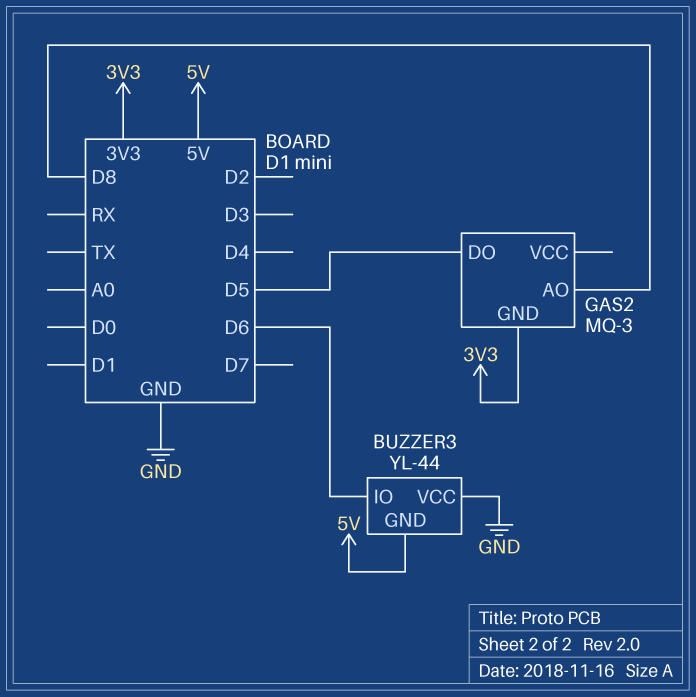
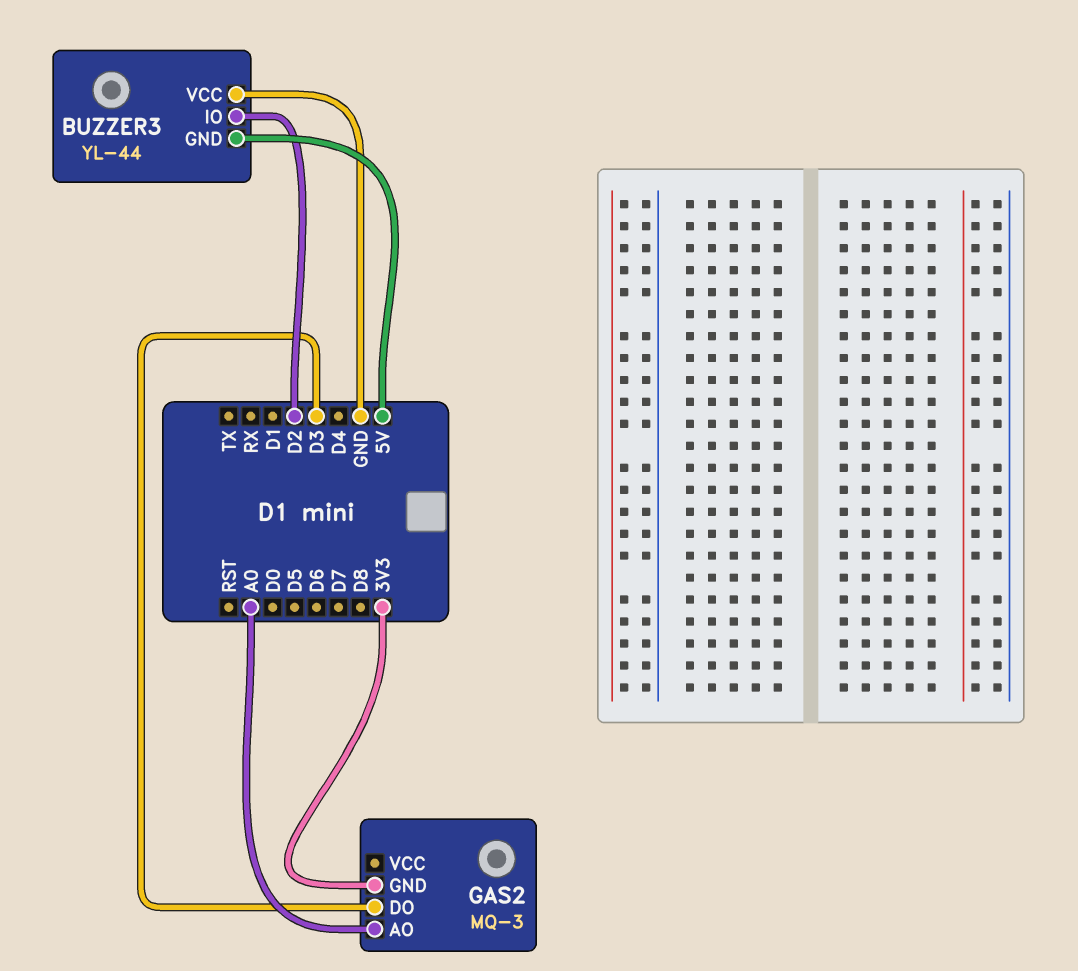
BUZZER3 pin IO: D6 -> D2
GAS2 pin AO: D8 -> A0
GAS2 pin DO: D5 -> D3

